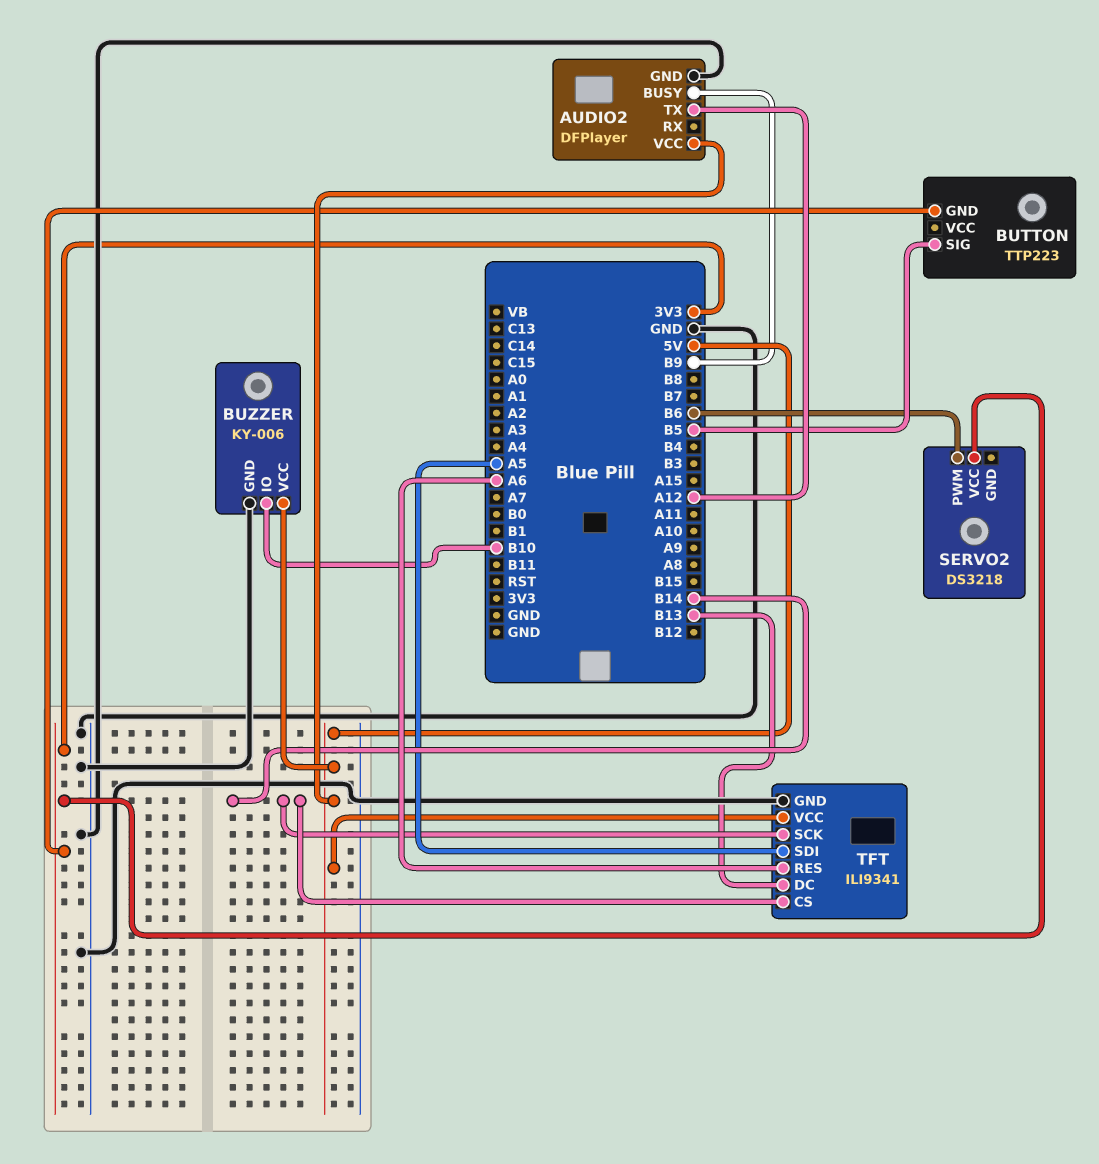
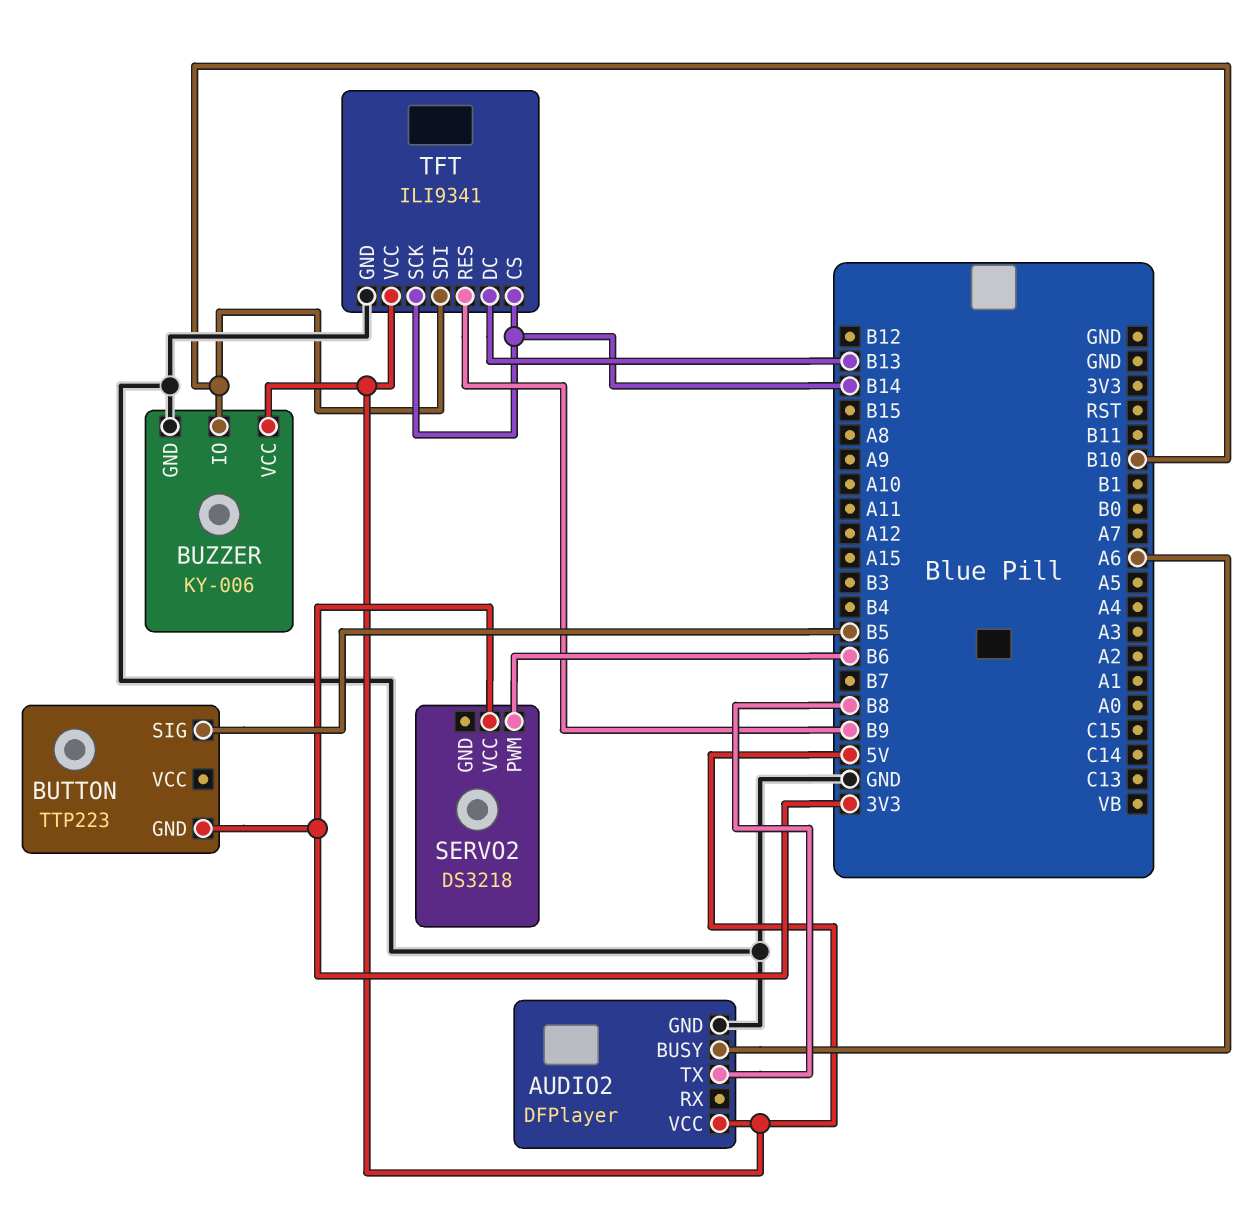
AUDIO2 pin BUSY: B9 -> A6
AUDIO2 pin TX: A12 -> B8
TFT pin RES: A6 -> B9
TFT pin SDI: A5 -> B10

